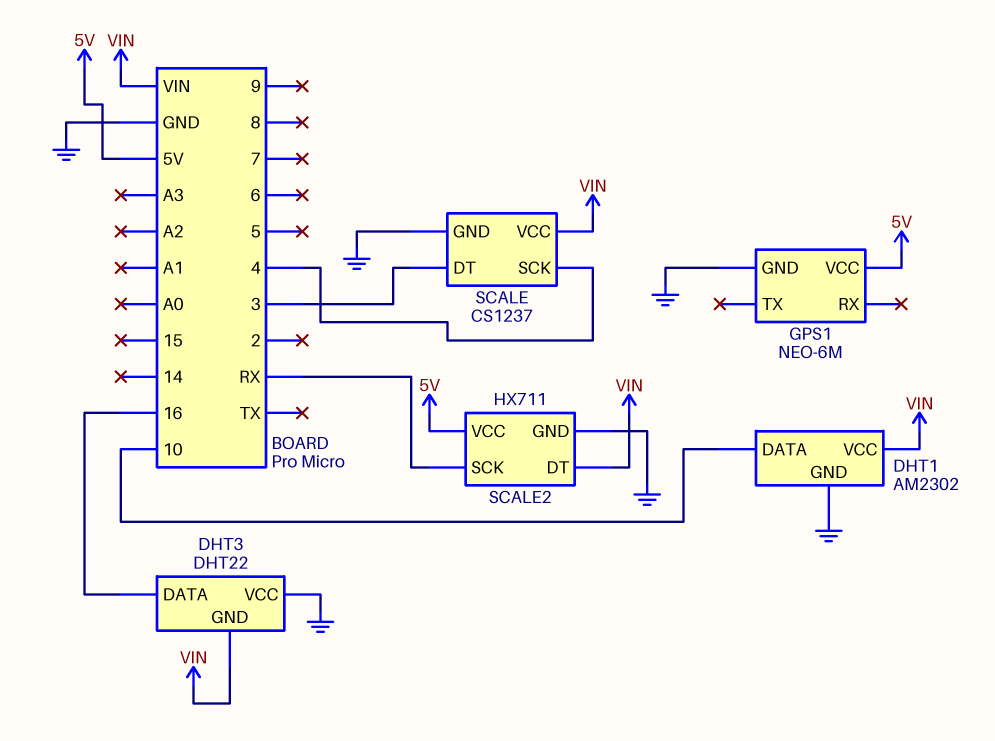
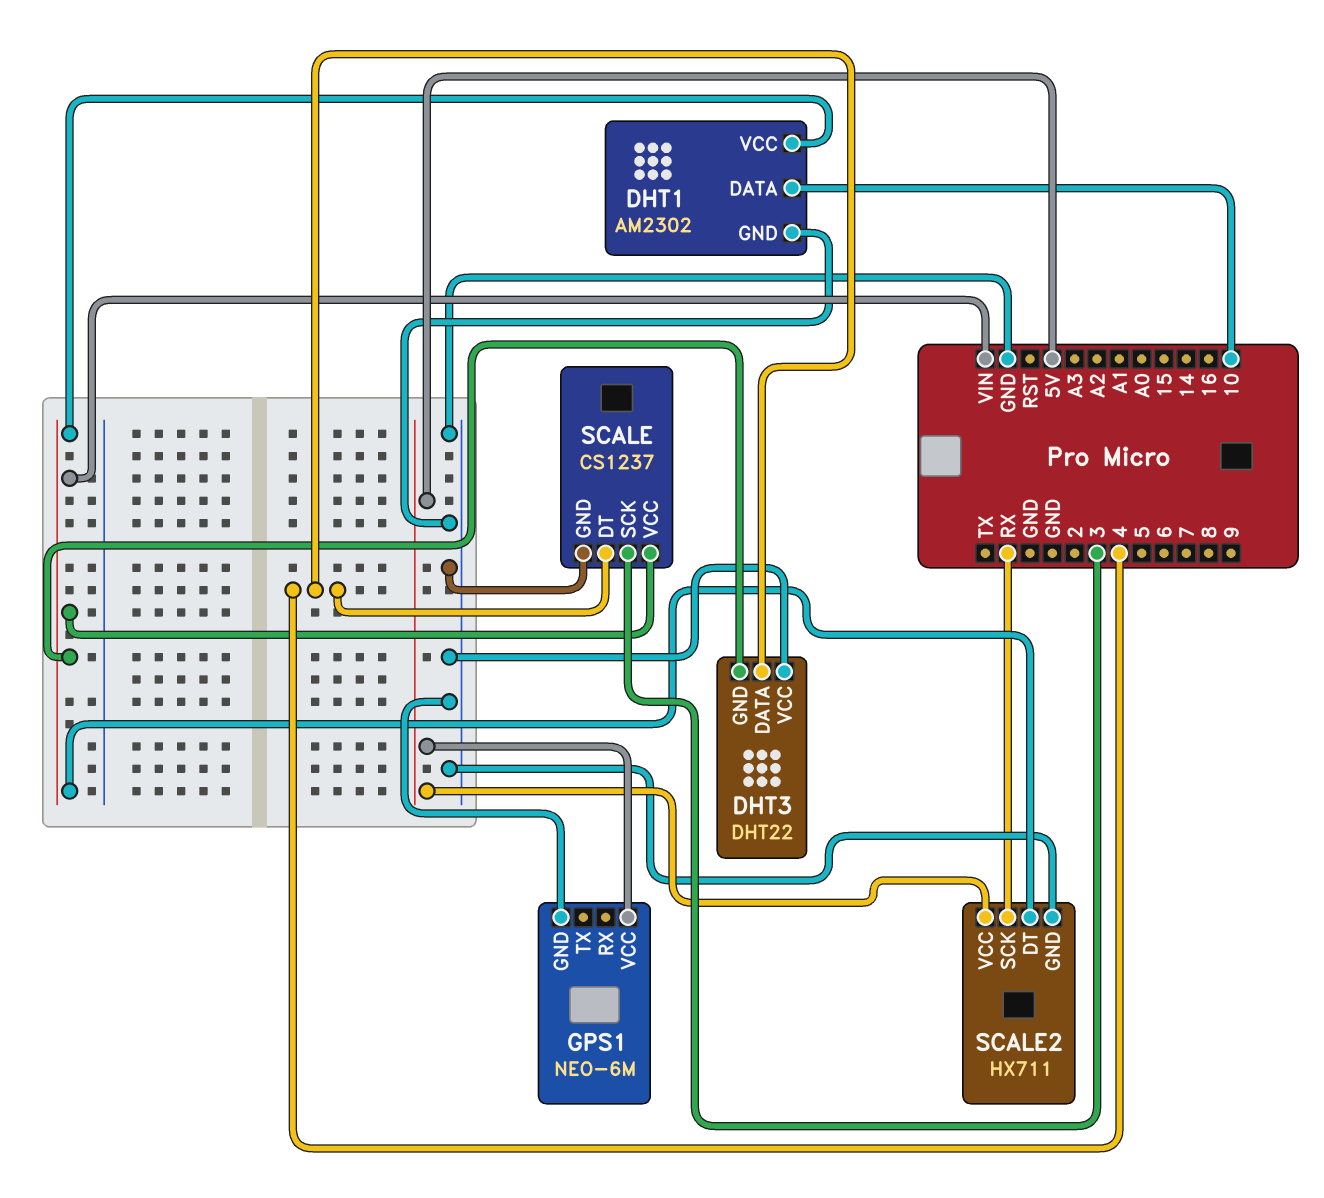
DHT3 pin DATA: 16 -> 4
SCALE pin DT: 3 -> 4
SCALE pin SCK: 4 -> 3

